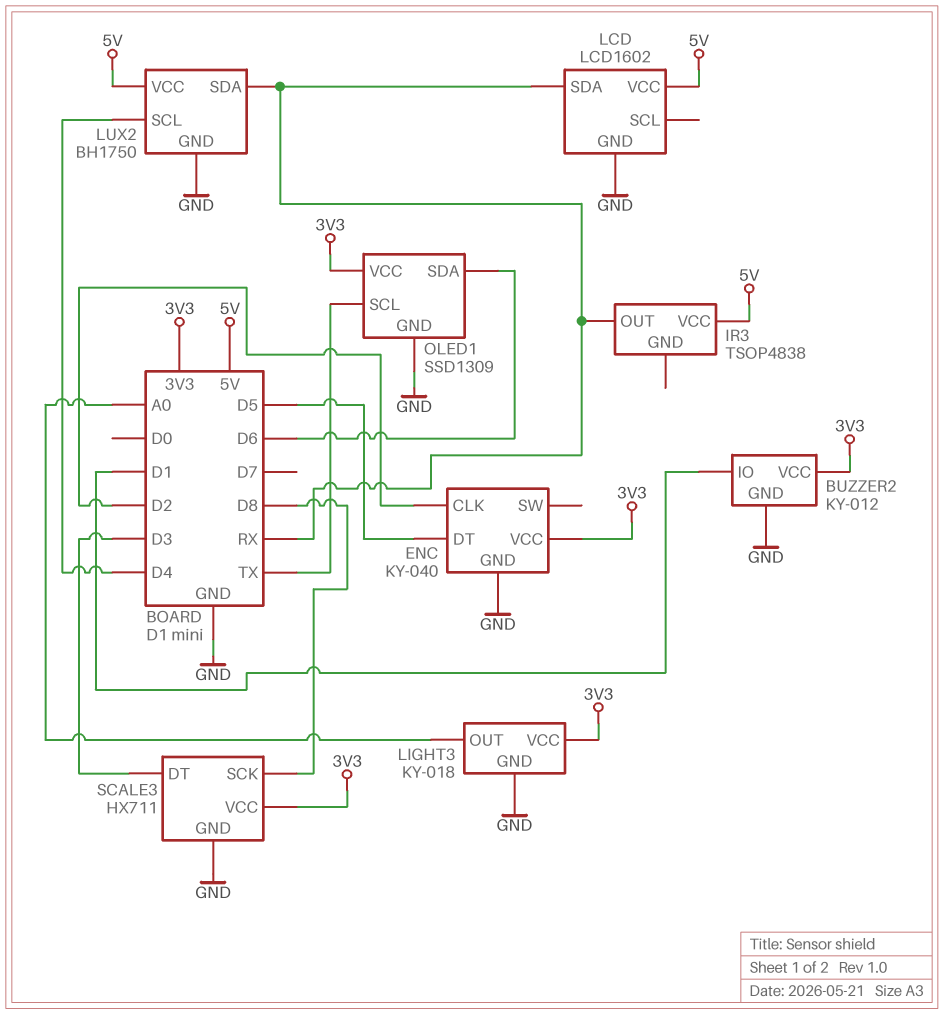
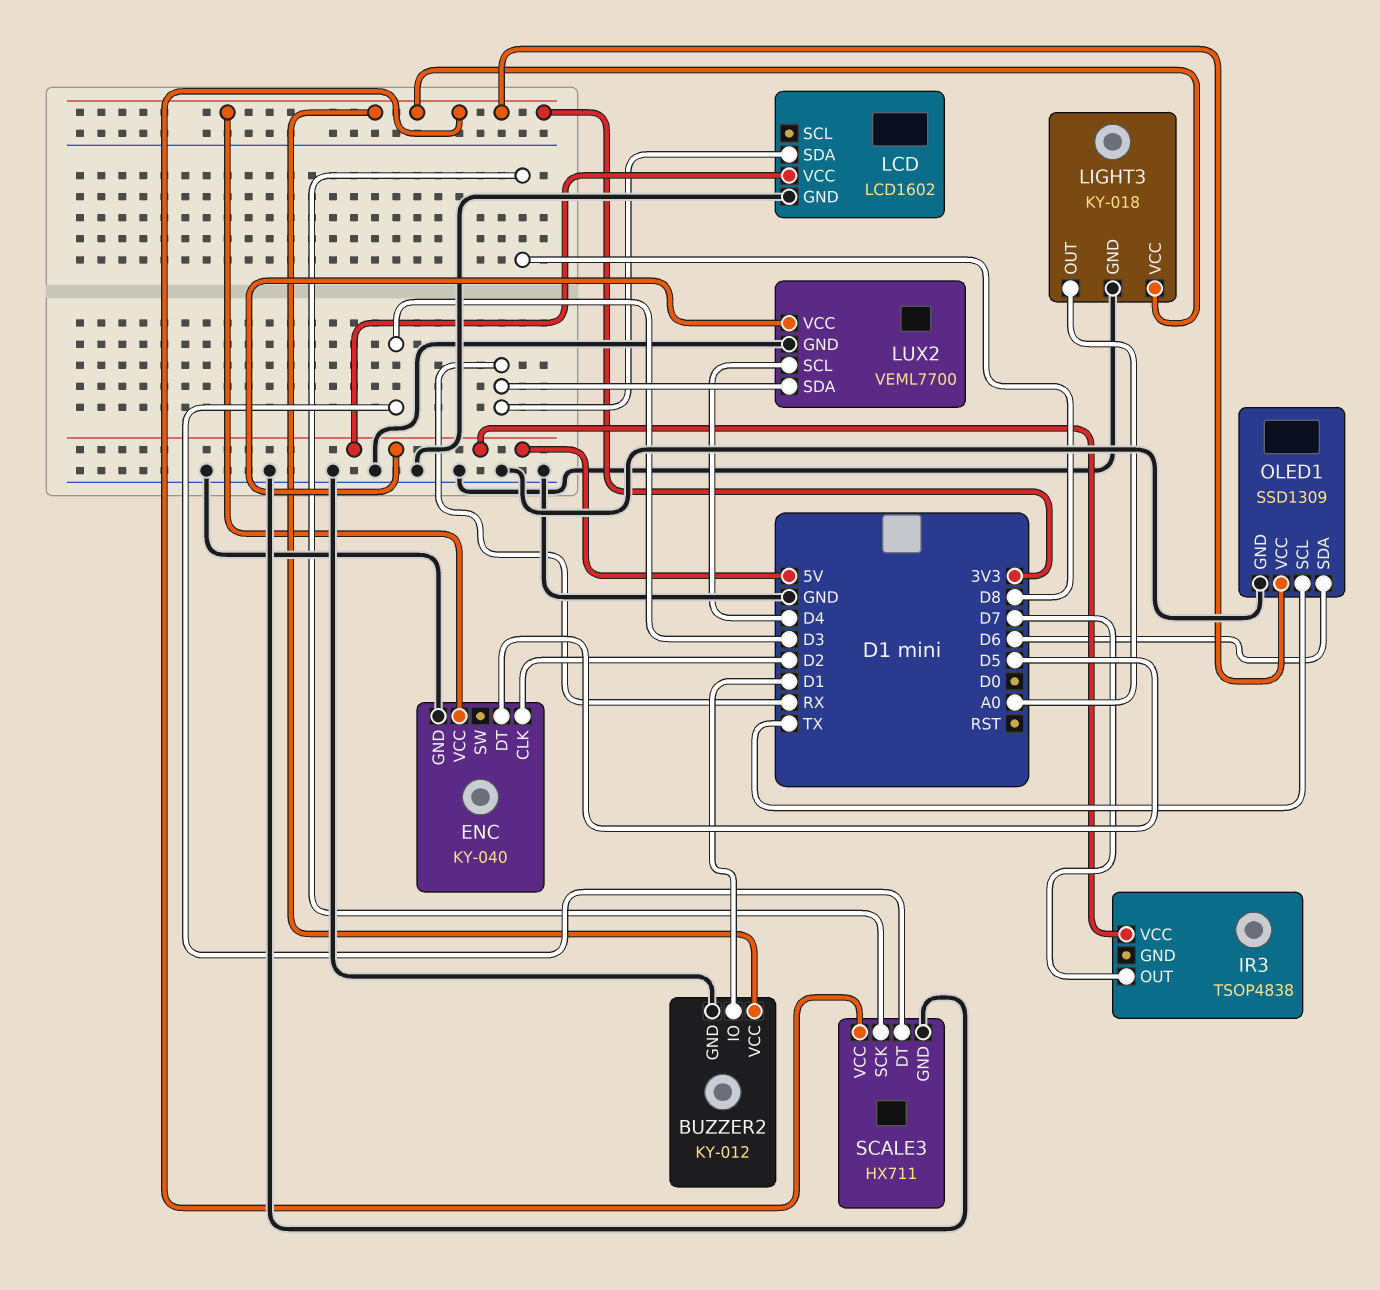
IR3 pin OUT: RX -> D7
LUX2: BH1750 -> VEML7700

